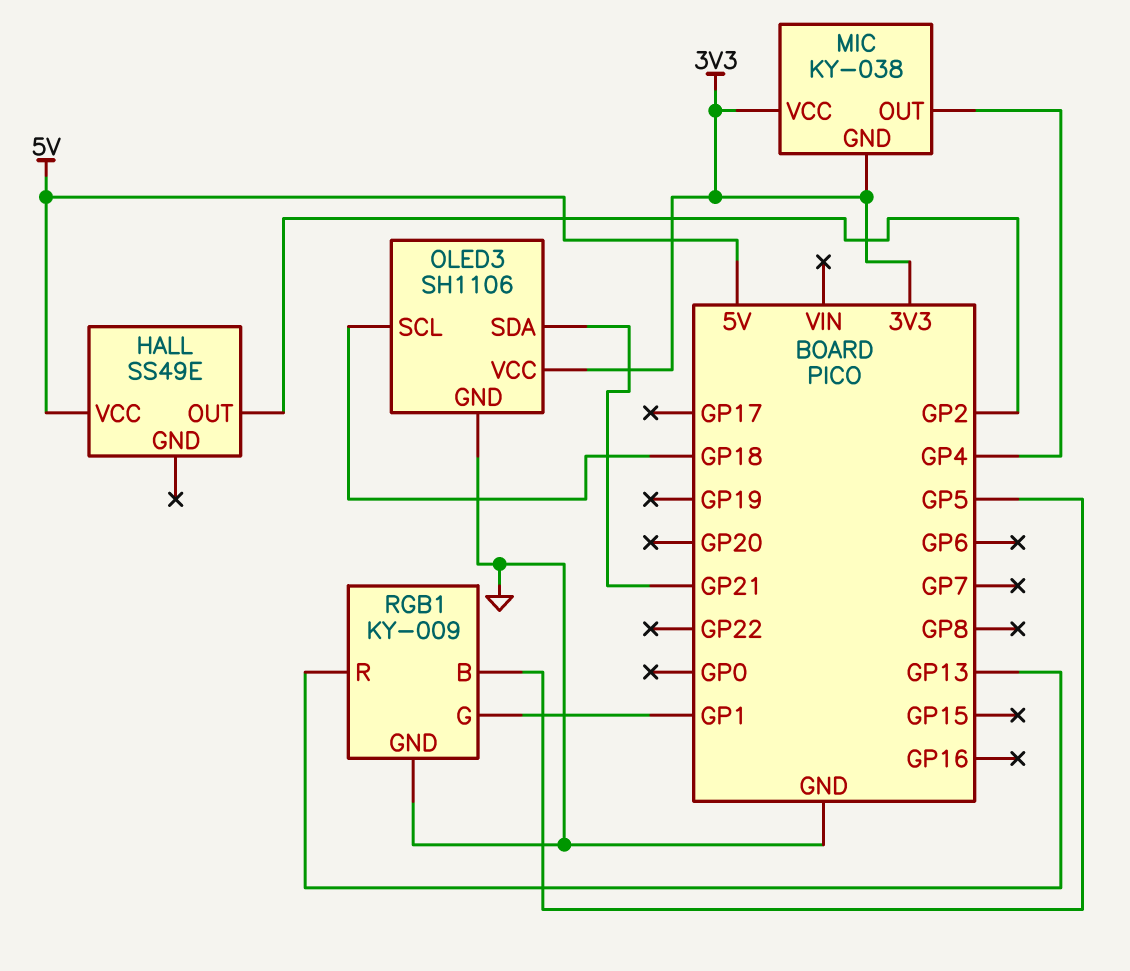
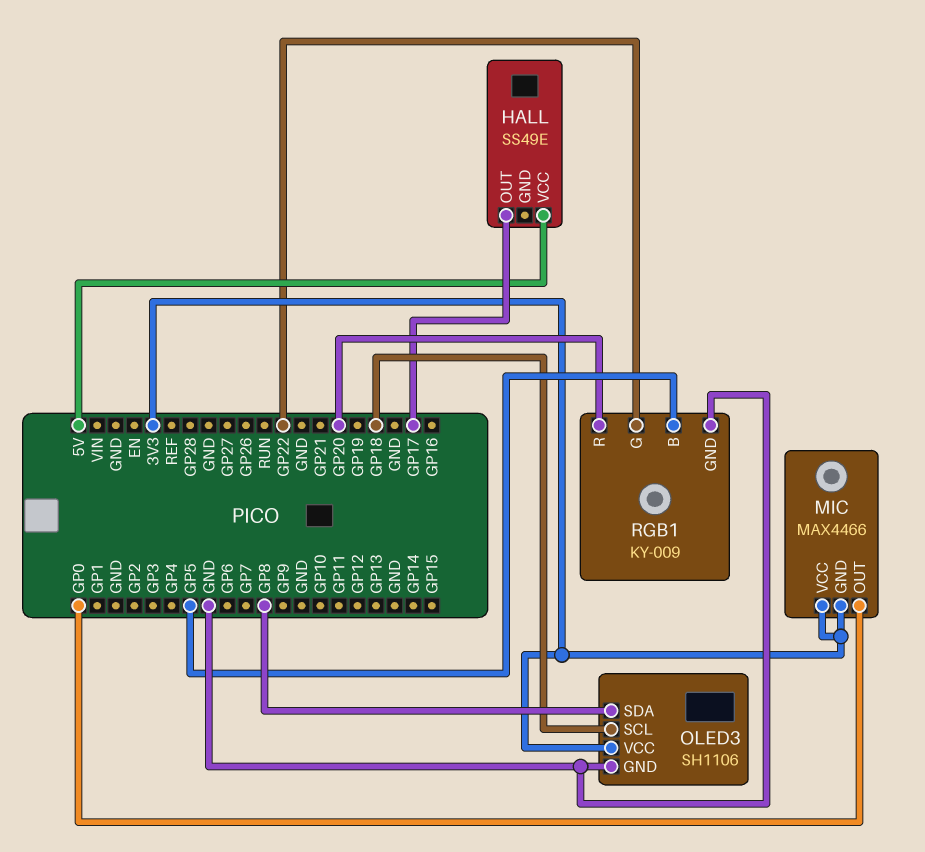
HALL pin OUT: GP2 -> GP17
MIC: KY-038 -> MAX4466
MIC pin OUT: GP4 -> GP0
OLED3 pin SDA: GP21 -> GP8
RGB1 pin G: GP1 -> GP22
RGB1 pin R: GP13 -> GP20

